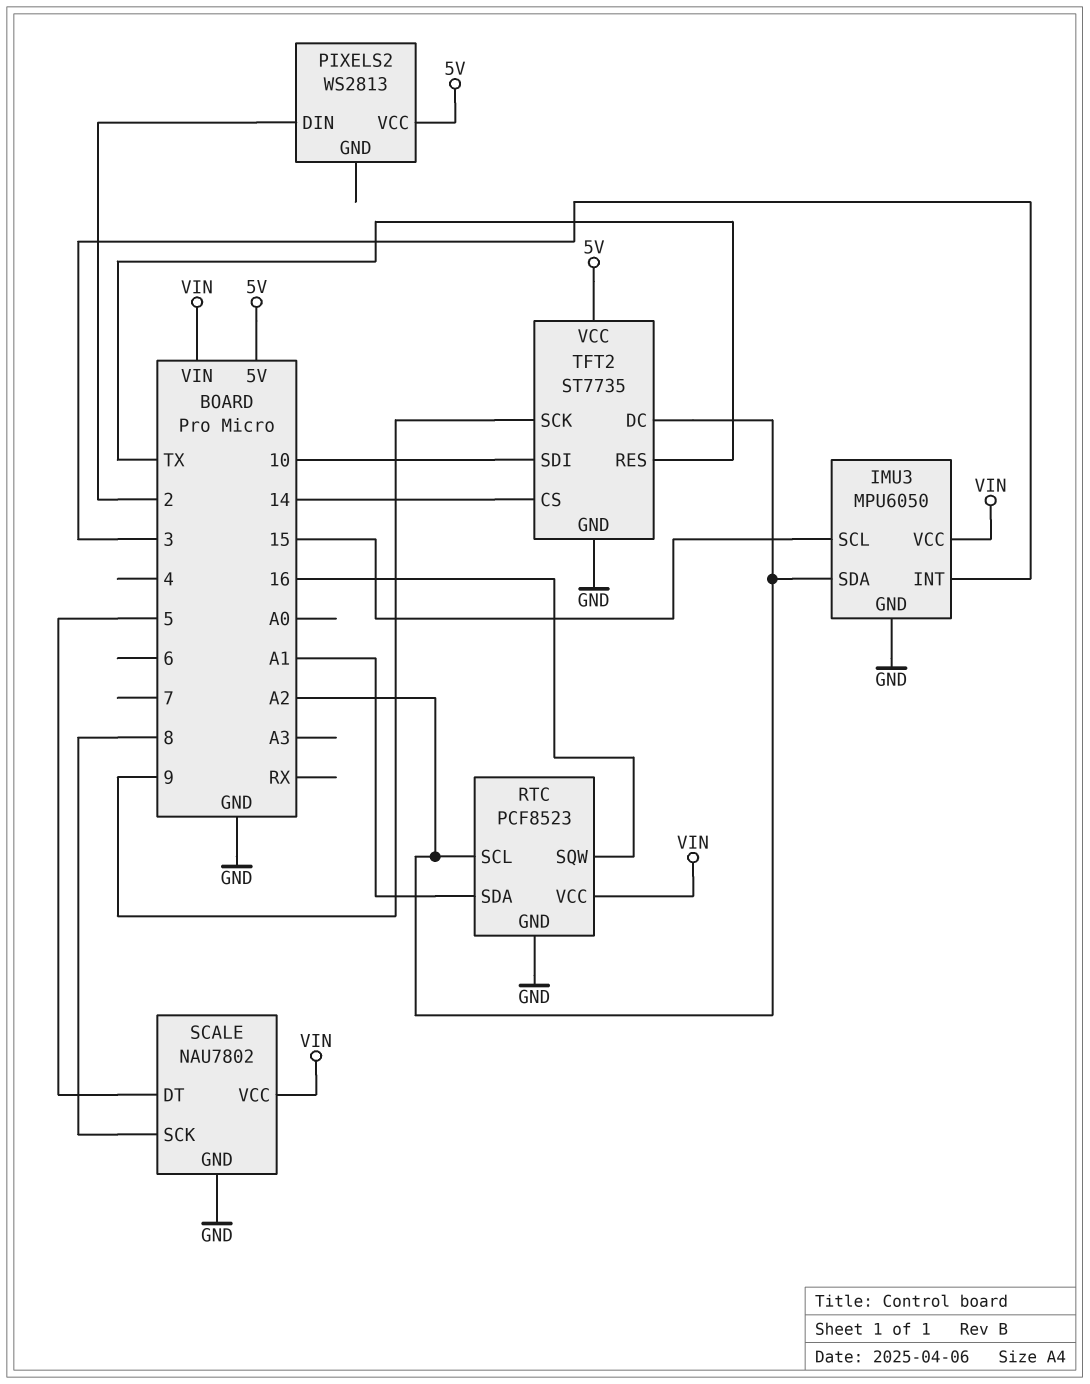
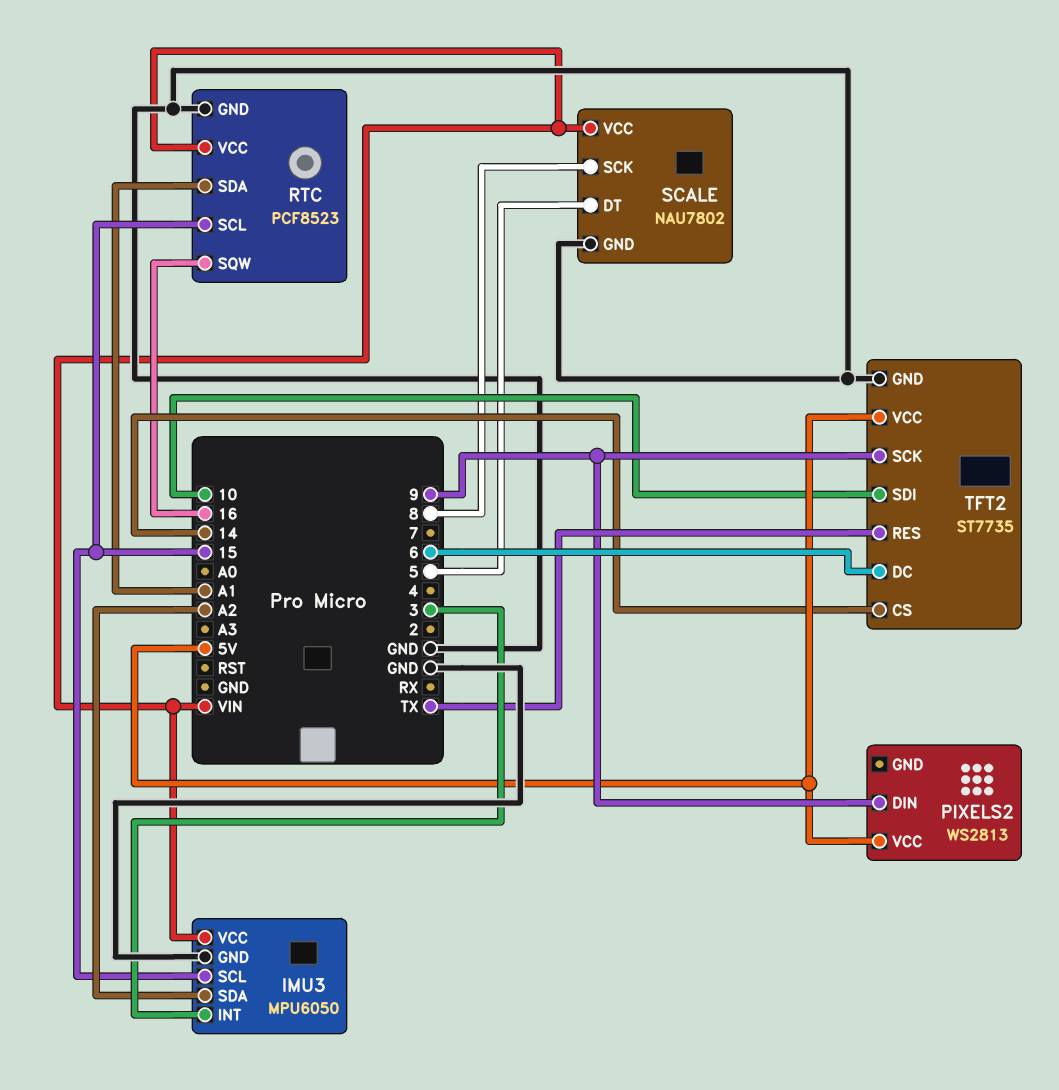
PIXELS2 pin DIN: 2 -> 9
RTC pin SCL: A2 -> 15
TFT2 pin DC: A2 -> 6

